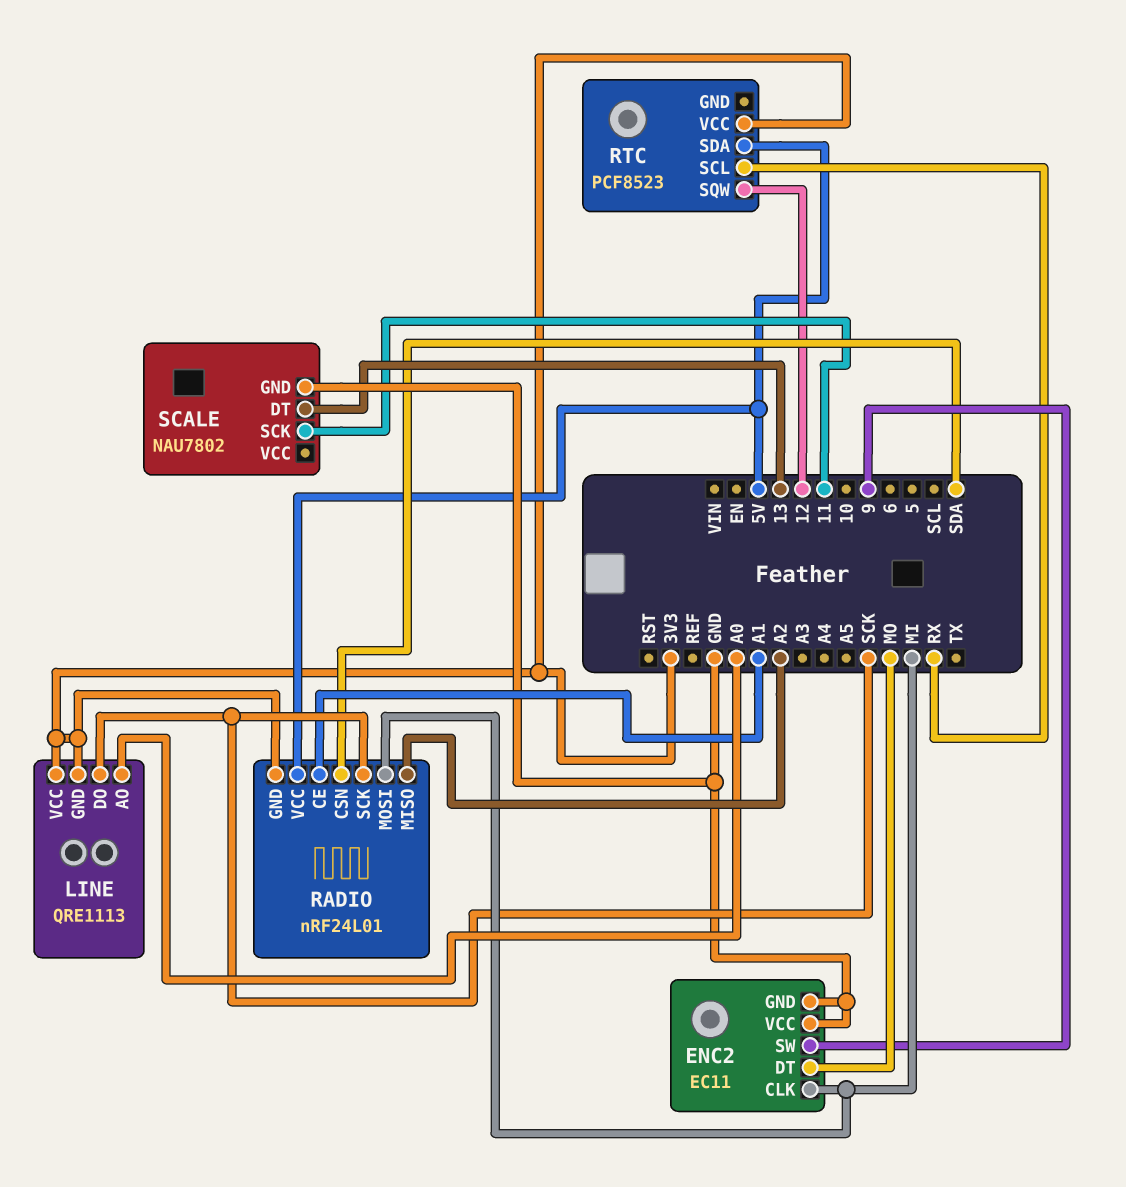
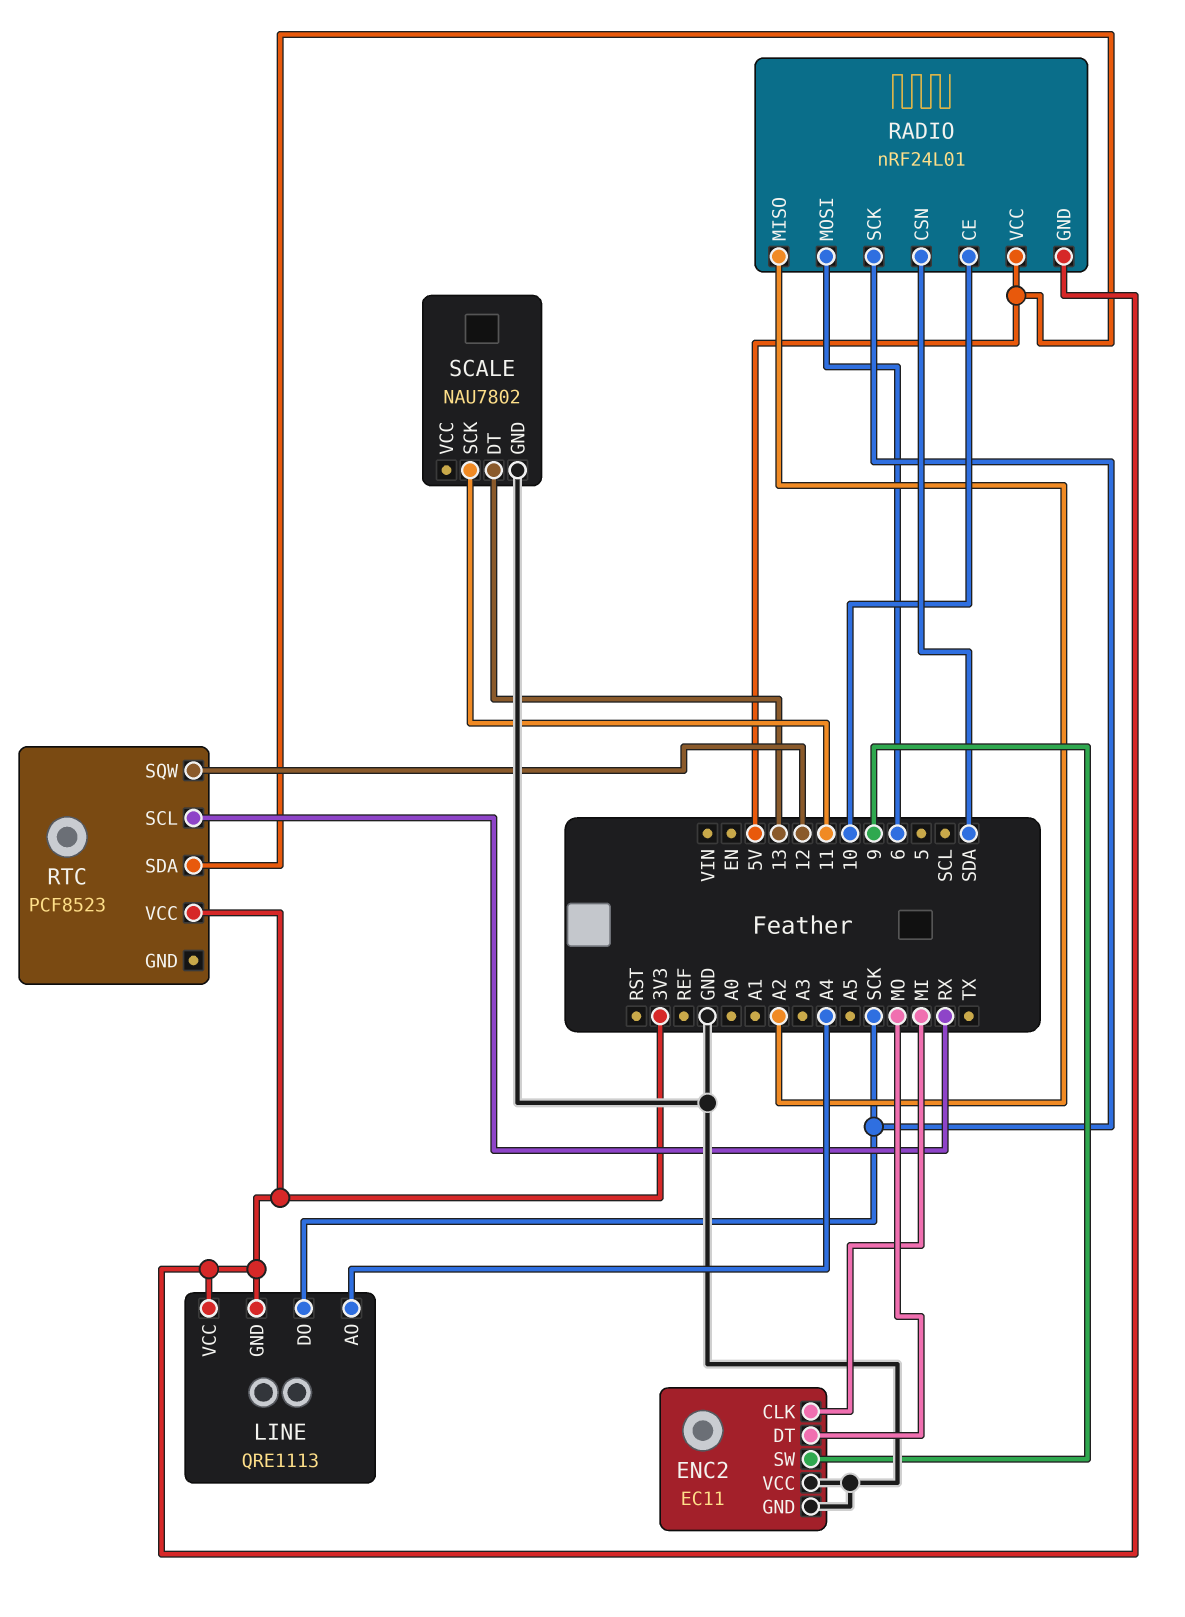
LINE pin AO: A0 -> A4
RADIO pin CE: A1 -> 10
RADIO pin MOSI: MI -> 6

